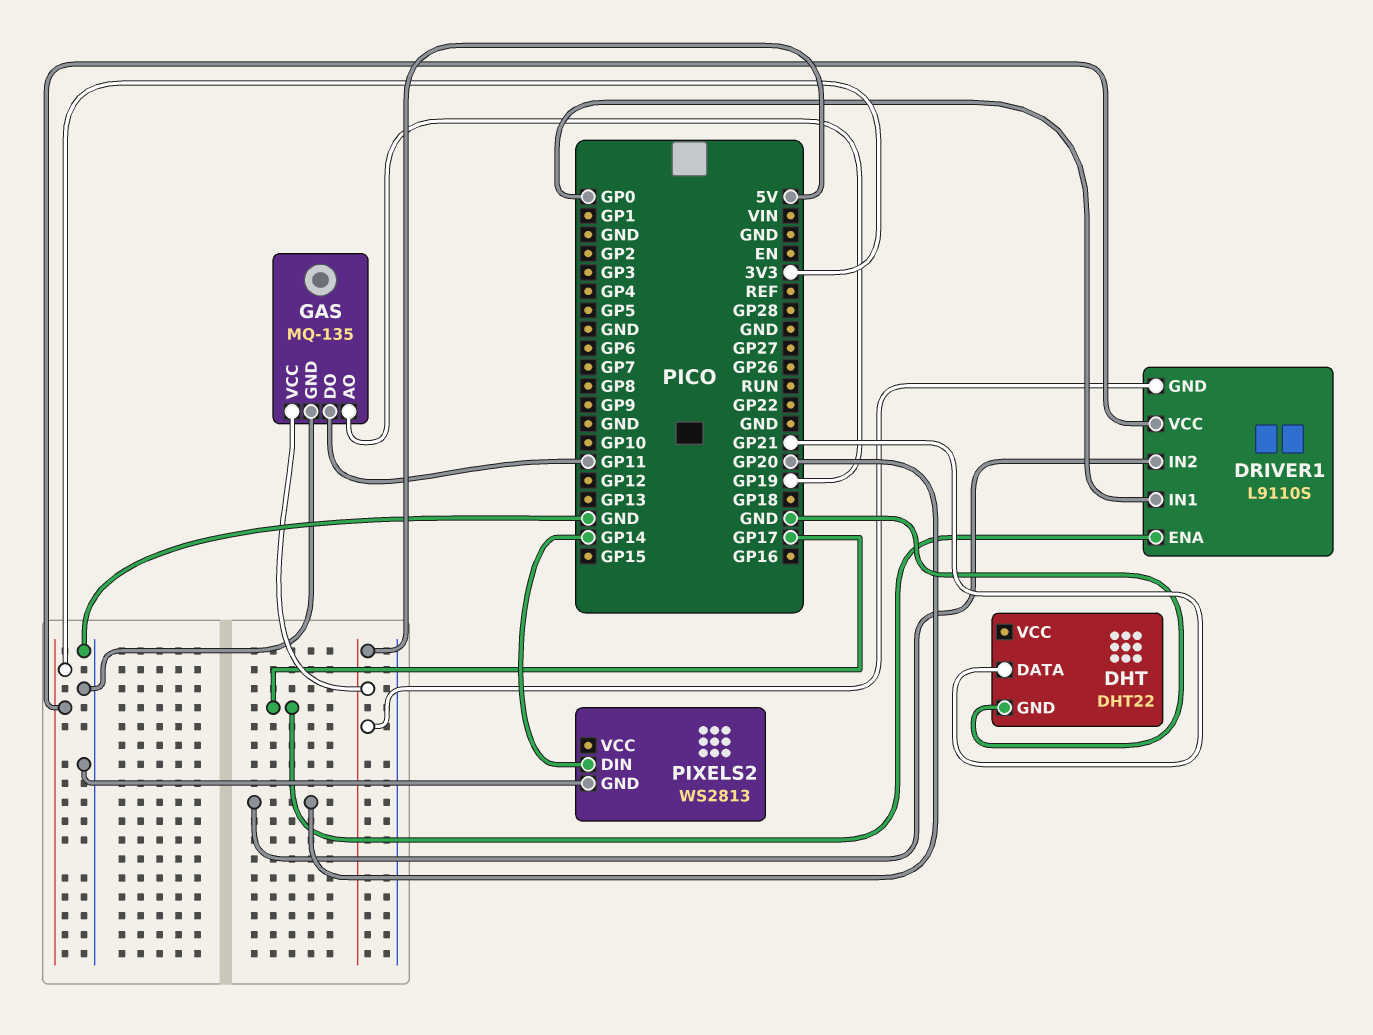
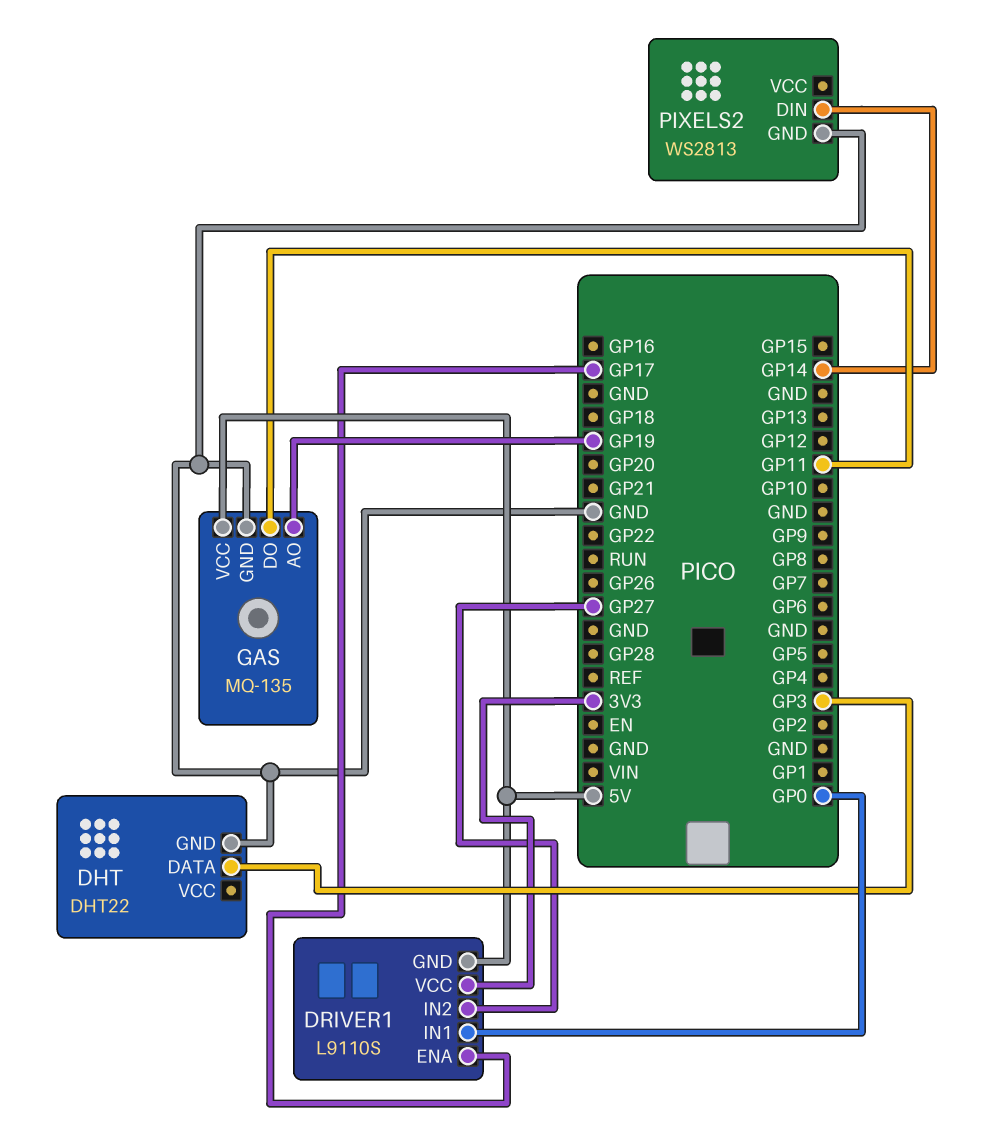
DHT pin DATA: GP21 -> GP3
DRIVER1 pin IN2: GP20 -> GP27

